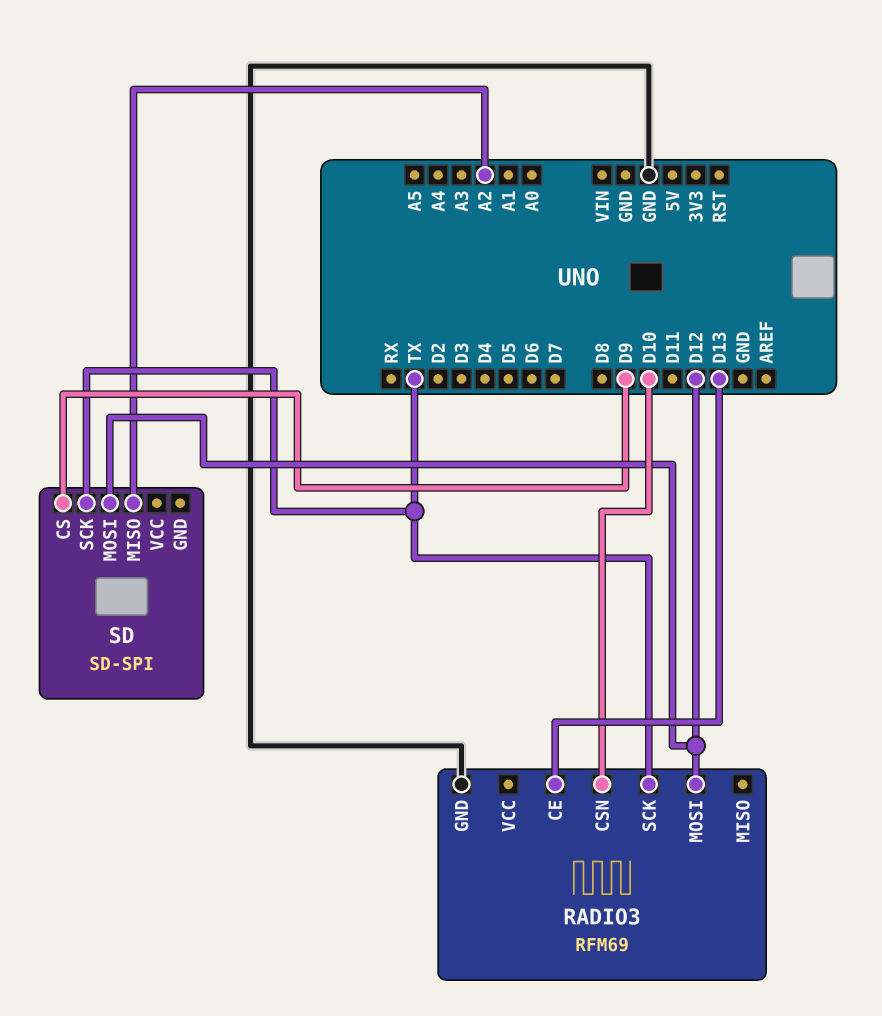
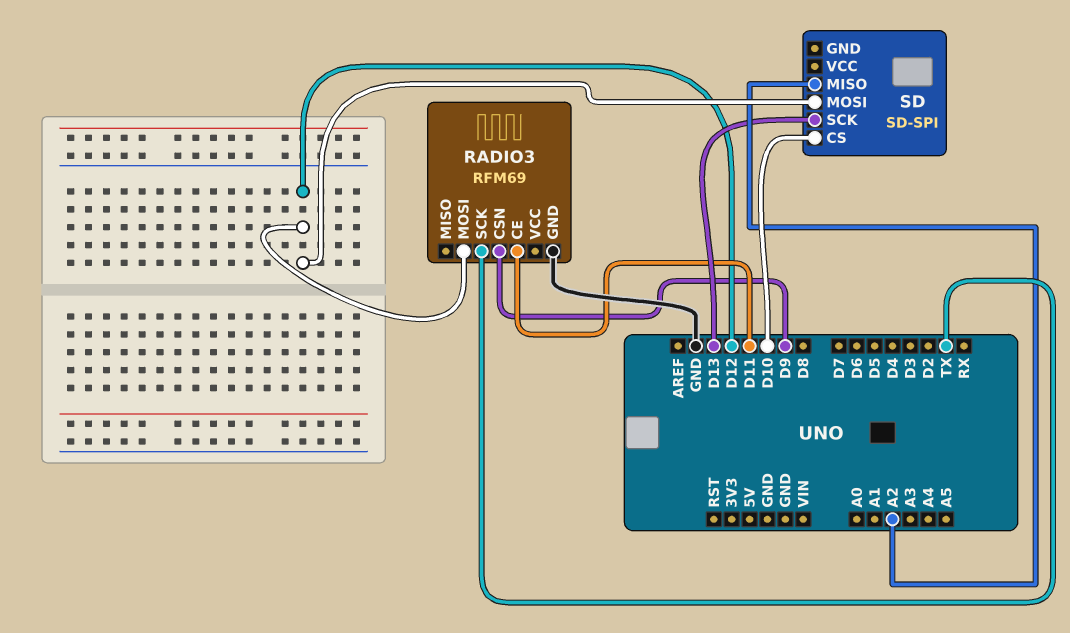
RADIO3 pin CE: D13 -> D11
RADIO3 pin CSN: D10 -> D9
SD pin CS: D9 -> D10
SD pin SCK: TX -> D13

